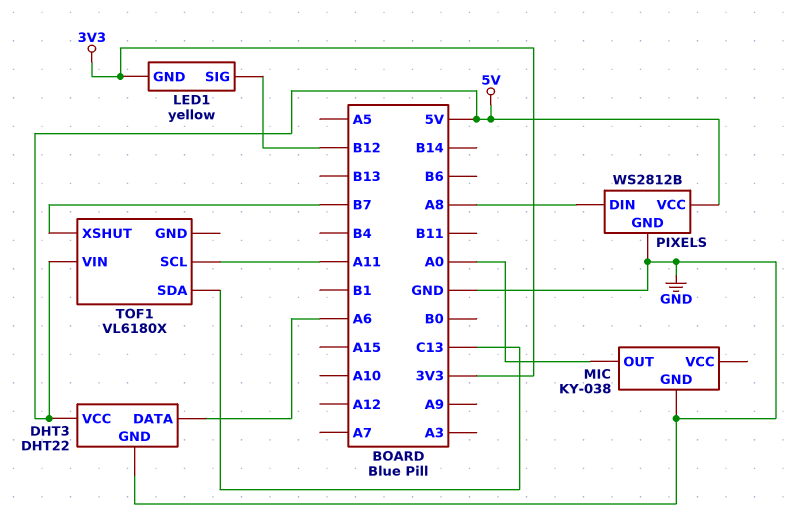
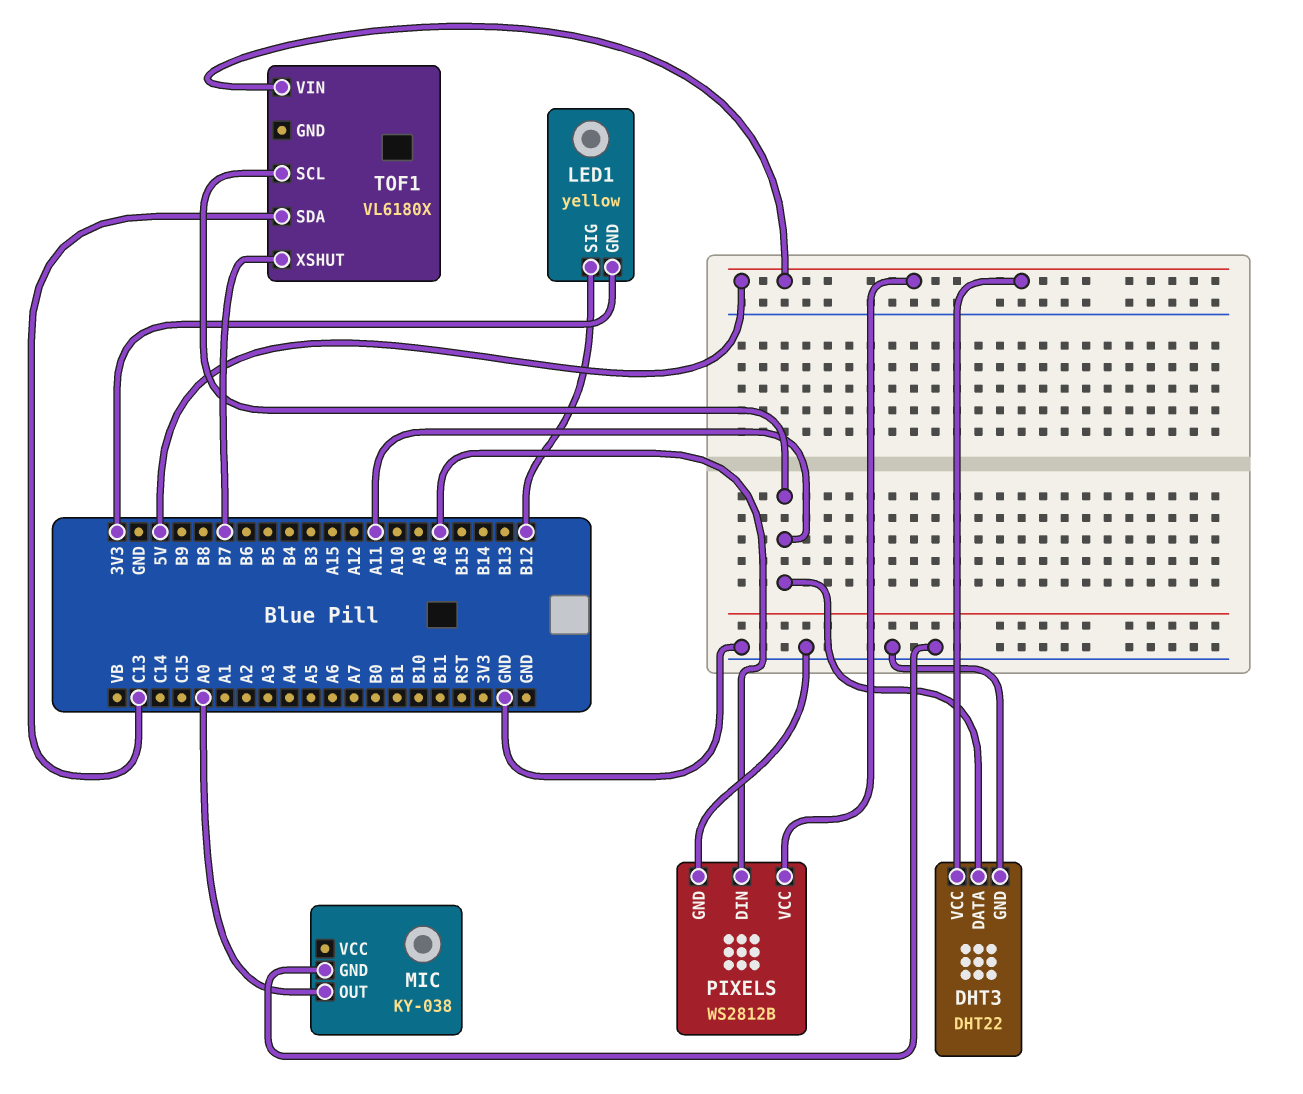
DHT3 pin DATA: A6 -> A11

